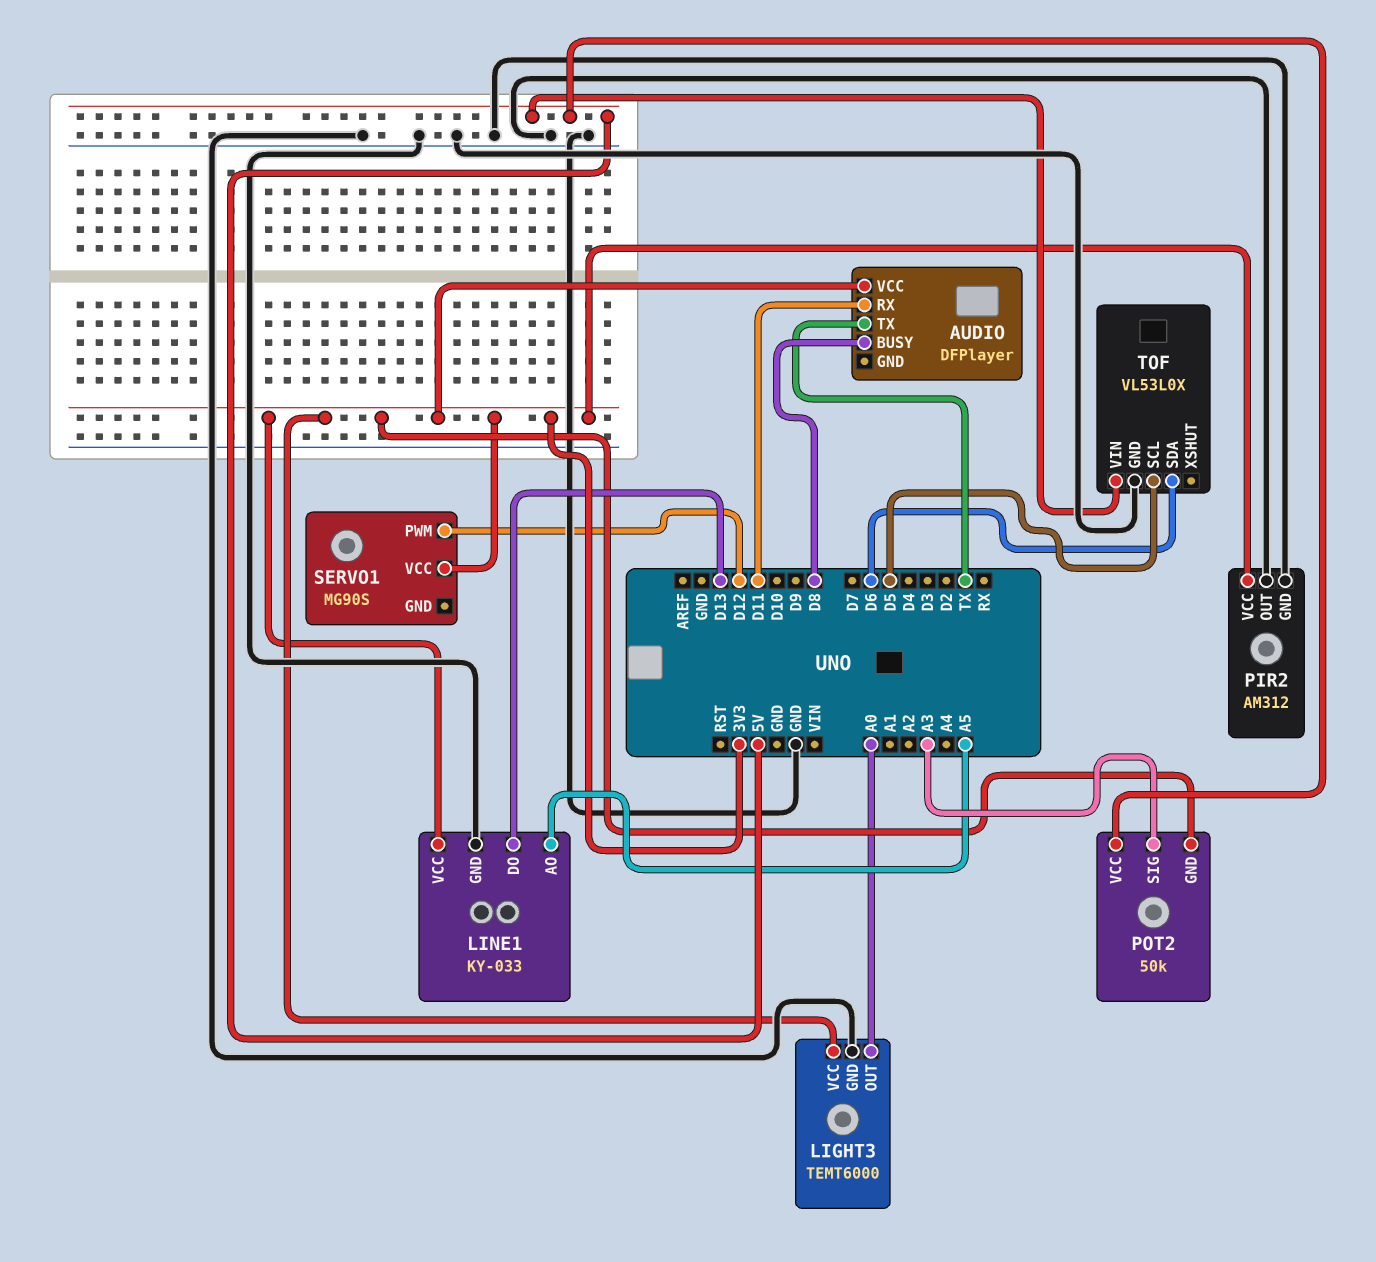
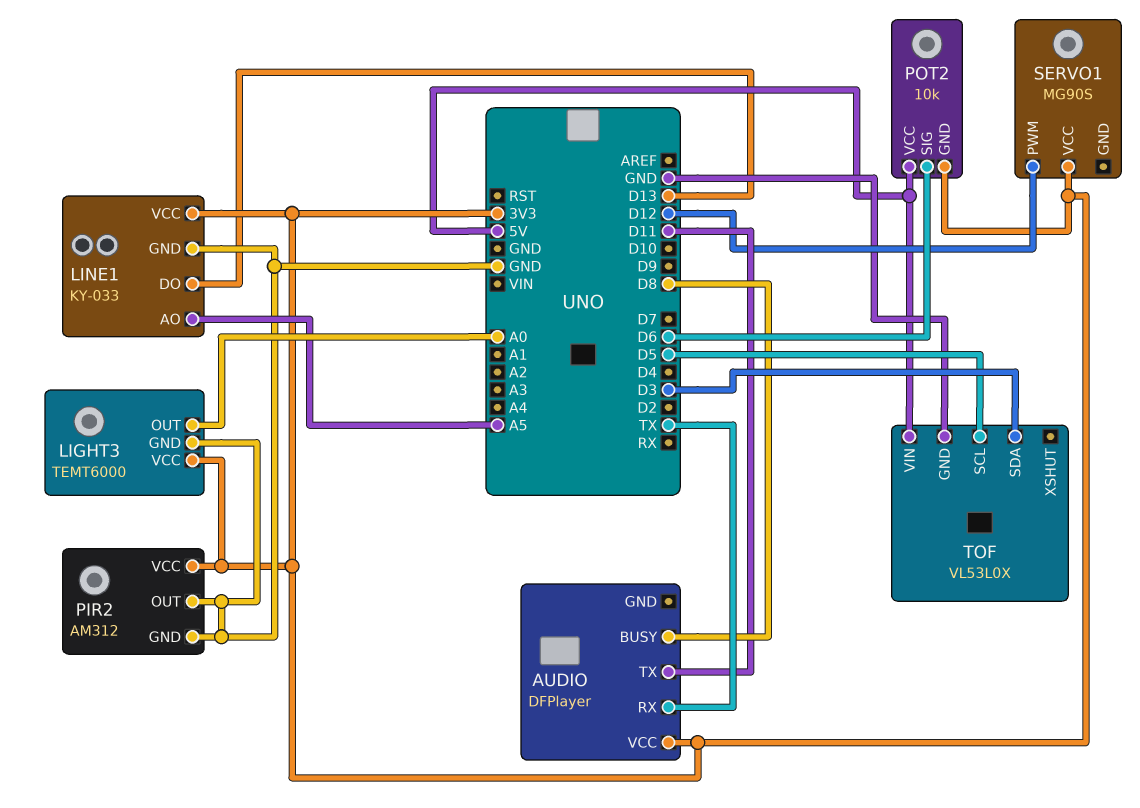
AUDIO pin RX: D11 -> TX
AUDIO pin TX: TX -> D11
POT2: 50k -> 10k
POT2 pin SIG: A3 -> D6
TOF pin SDA: D6 -> D3

